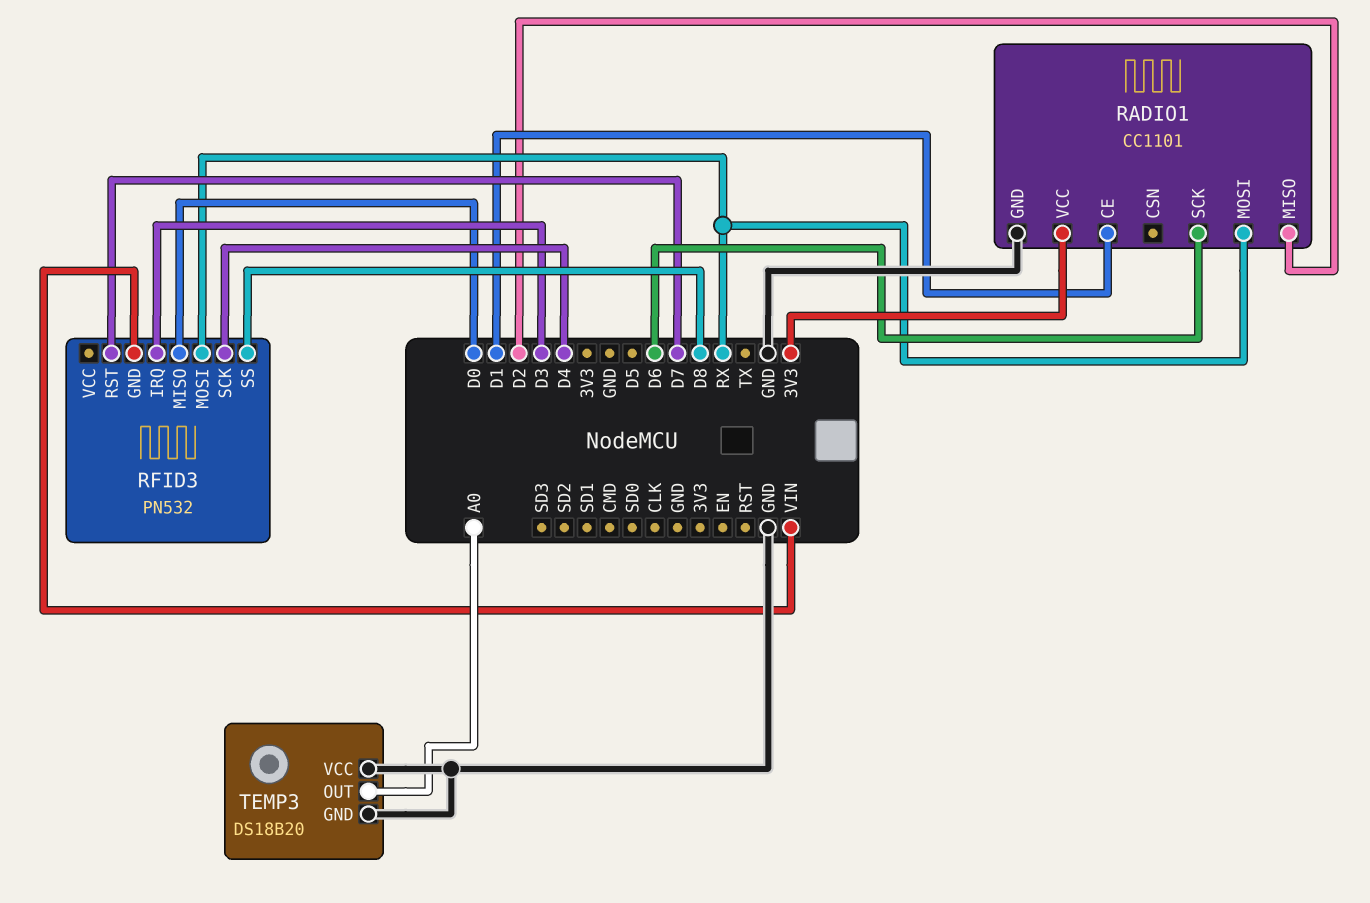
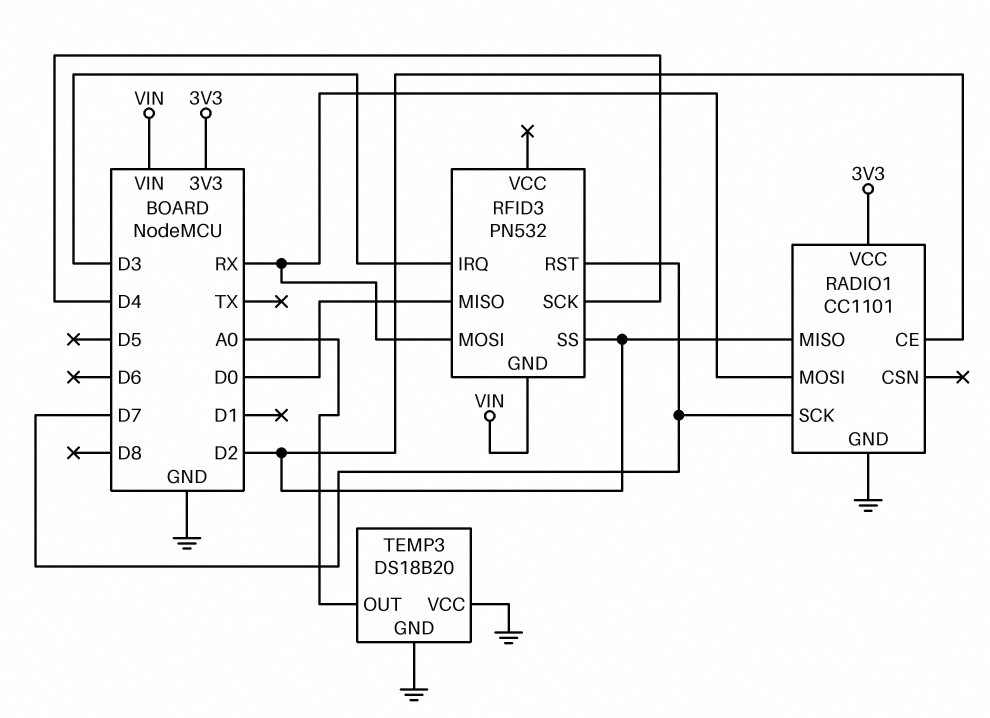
RADIO1 pin CE: D1 -> D2
RADIO1 pin SCK: D6 -> D7
RFID3 pin SS: D8 -> D2

